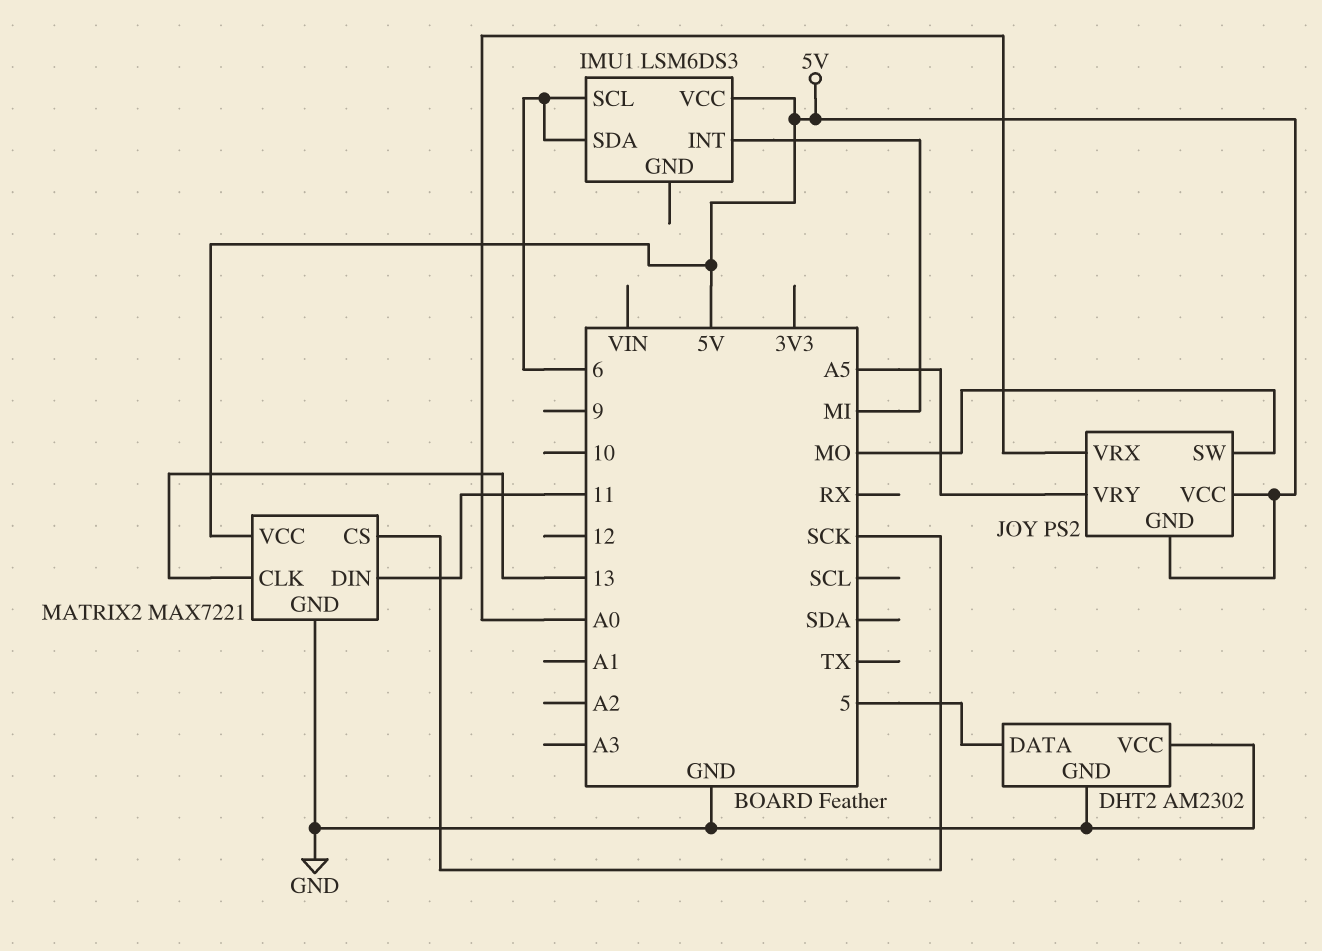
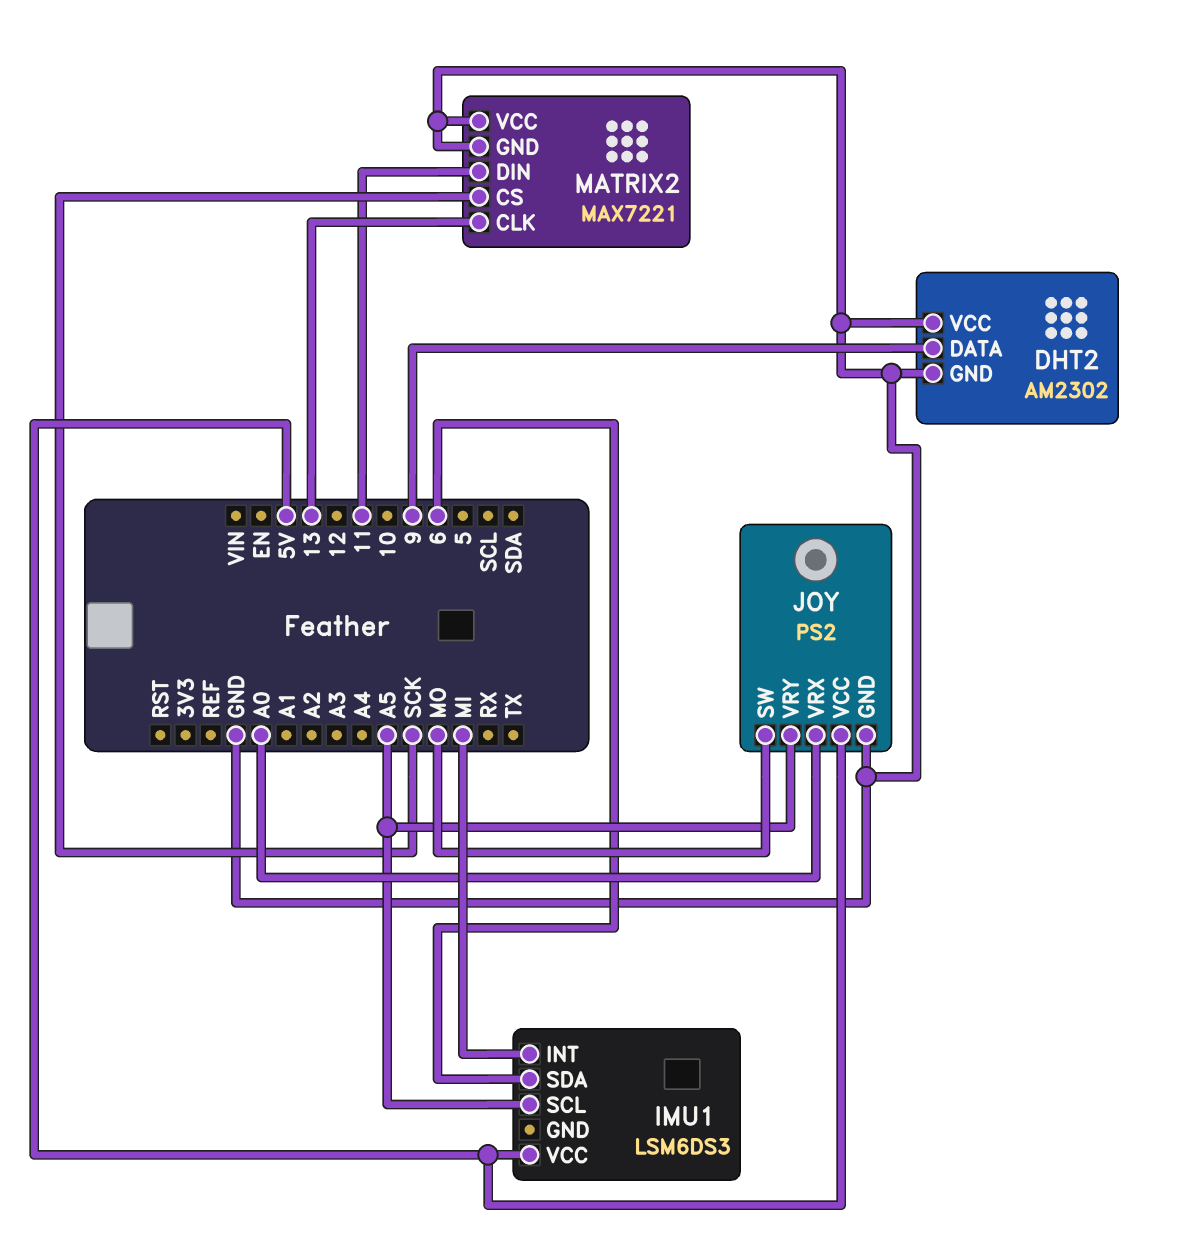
DHT2 pin DATA: 5 -> 9
IMU1 pin SCL: 6 -> A5
JOY pin GND: 5V -> GND
MATRIX2 pin VCC: 5V -> GND

